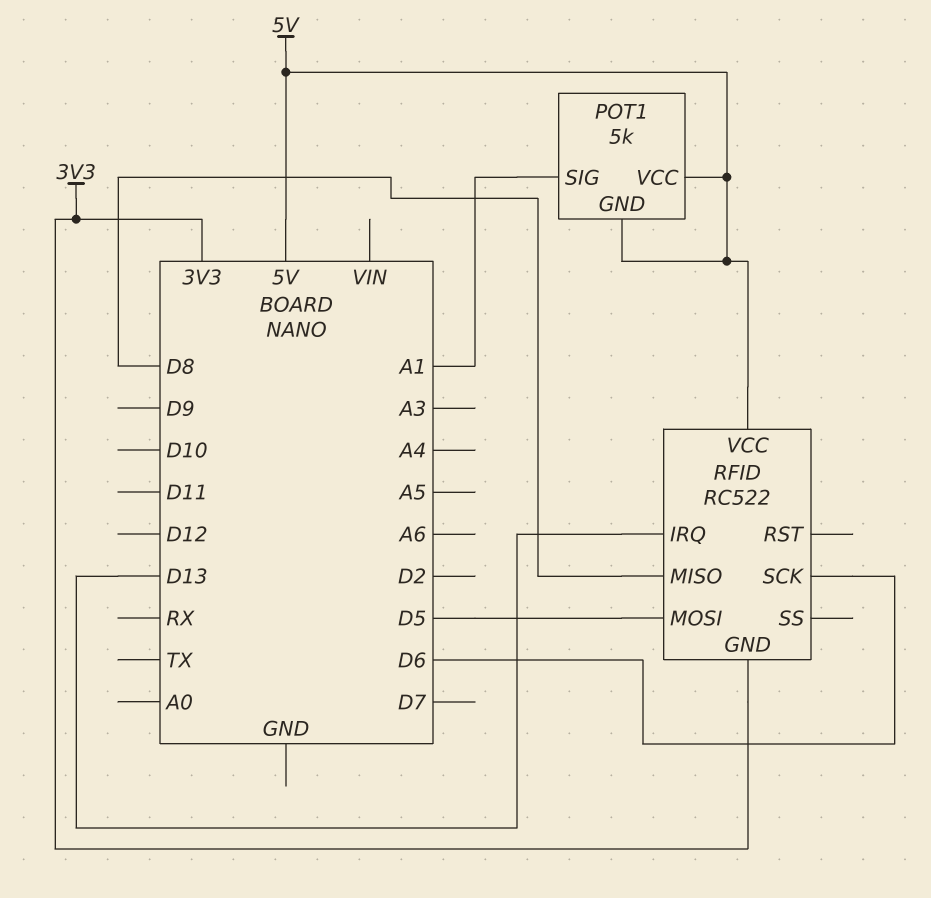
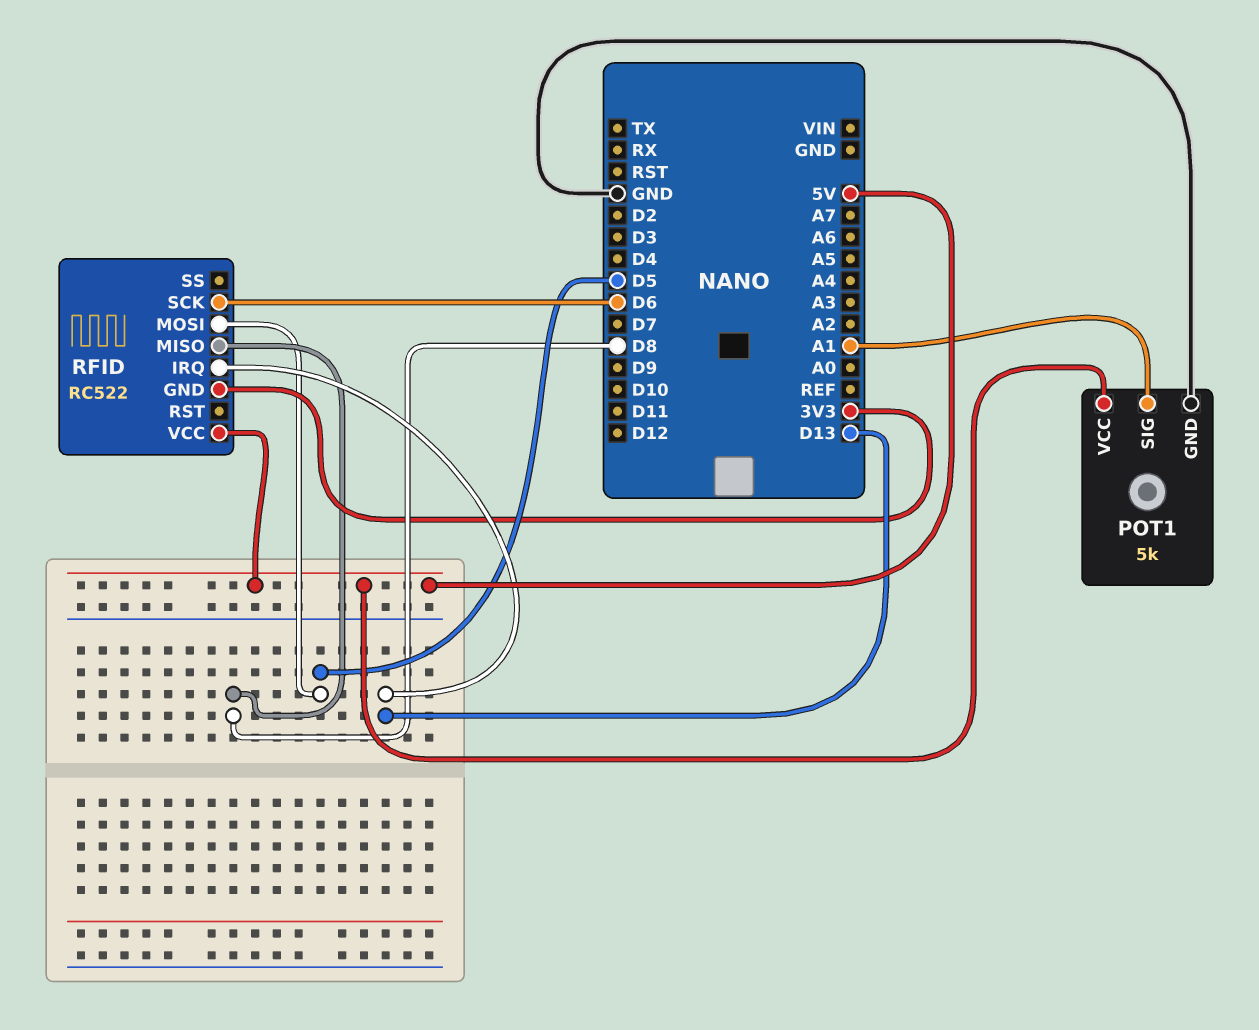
POT1 pin GND: 5V -> GND

